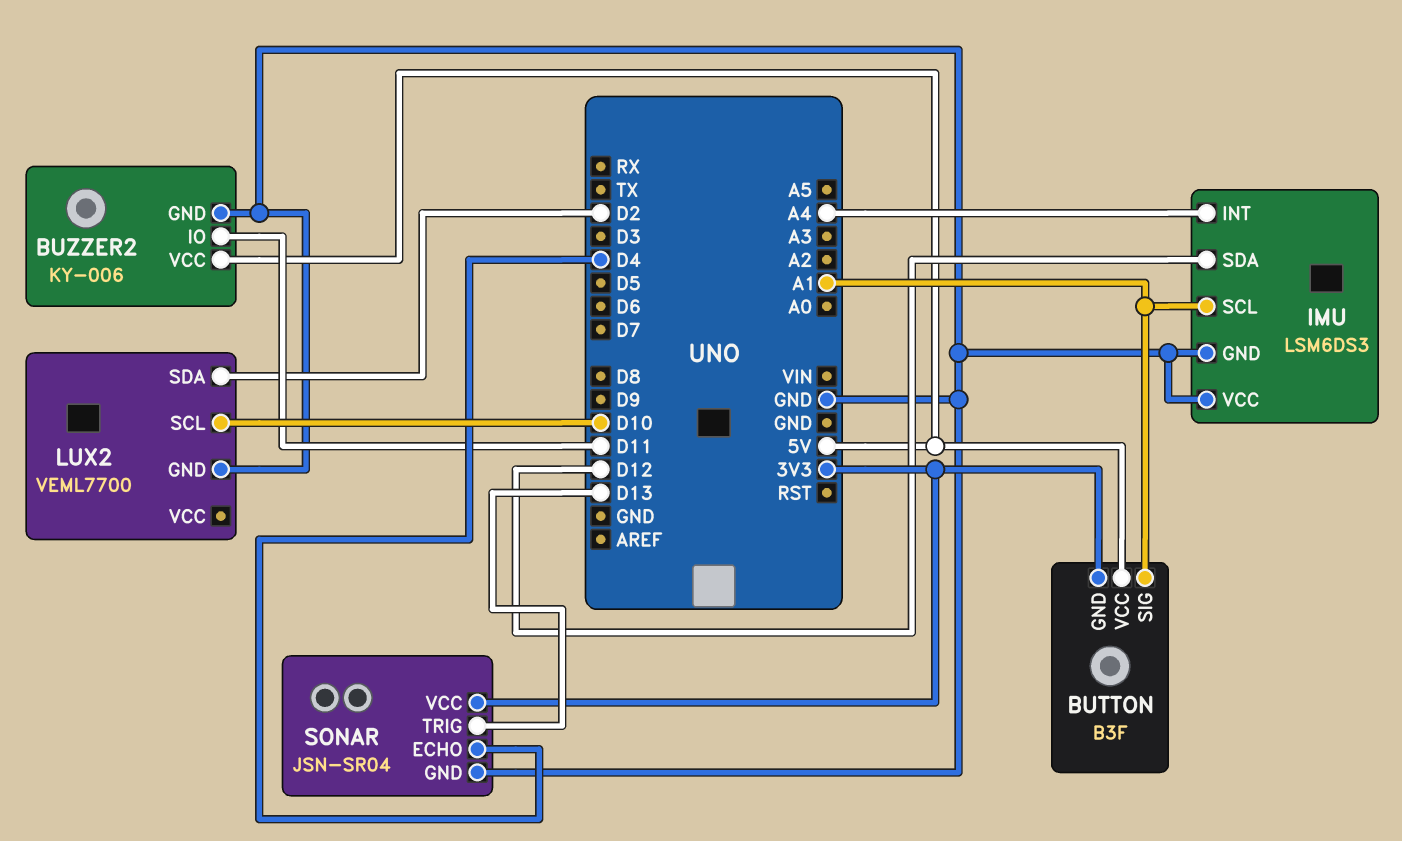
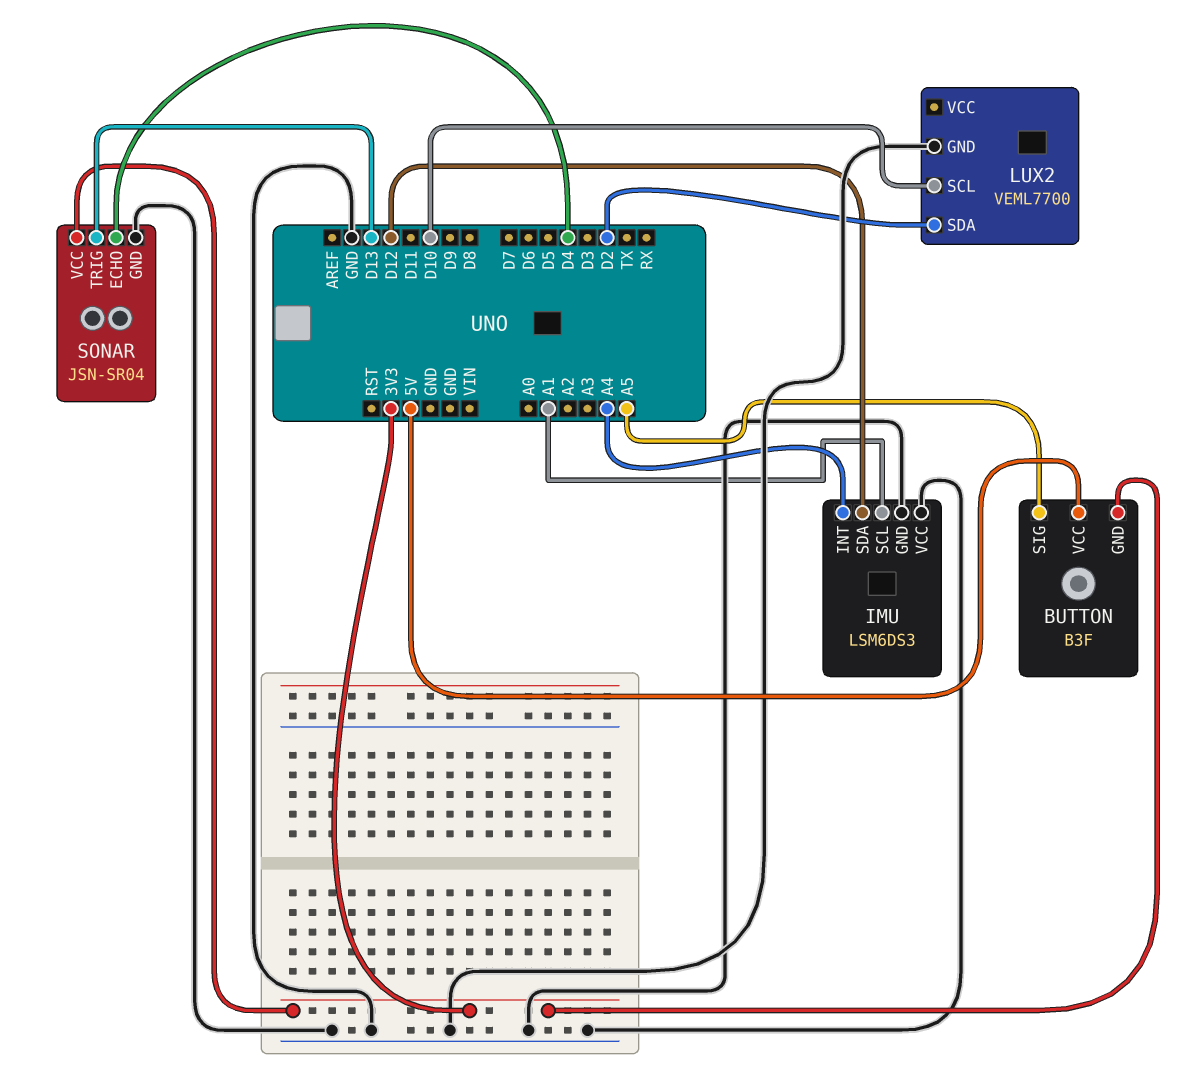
BUTTON pin SIG: A1 -> A5
BUZZER2: KY-006 -> none
BUZZER2 pin GND: GND -> none
BUZZER2 pin IO: D11 -> none
BUZZER2 pin VCC: 5V -> none

